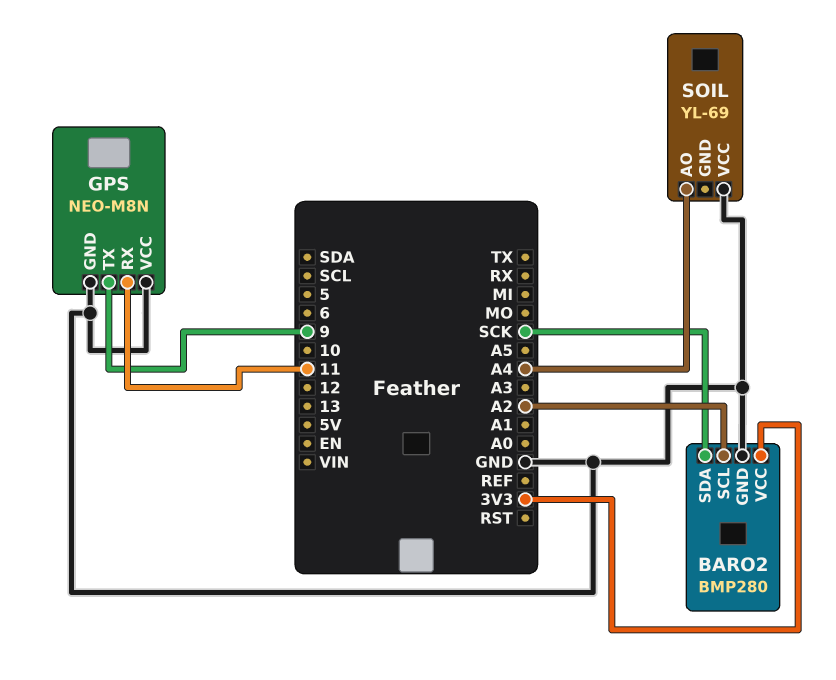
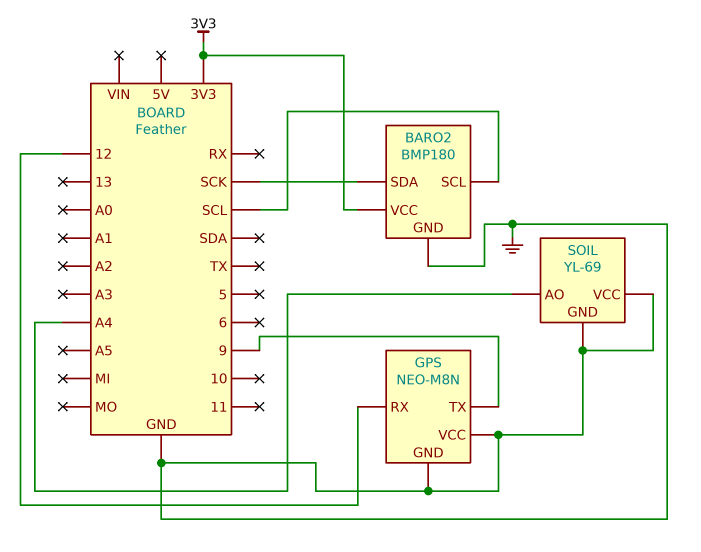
BARO2: BMP280 -> BMP180
BARO2 pin SCL: A2 -> SCL
GPS pin RX: 11 -> 12
SOIL pin GND: none -> GND

